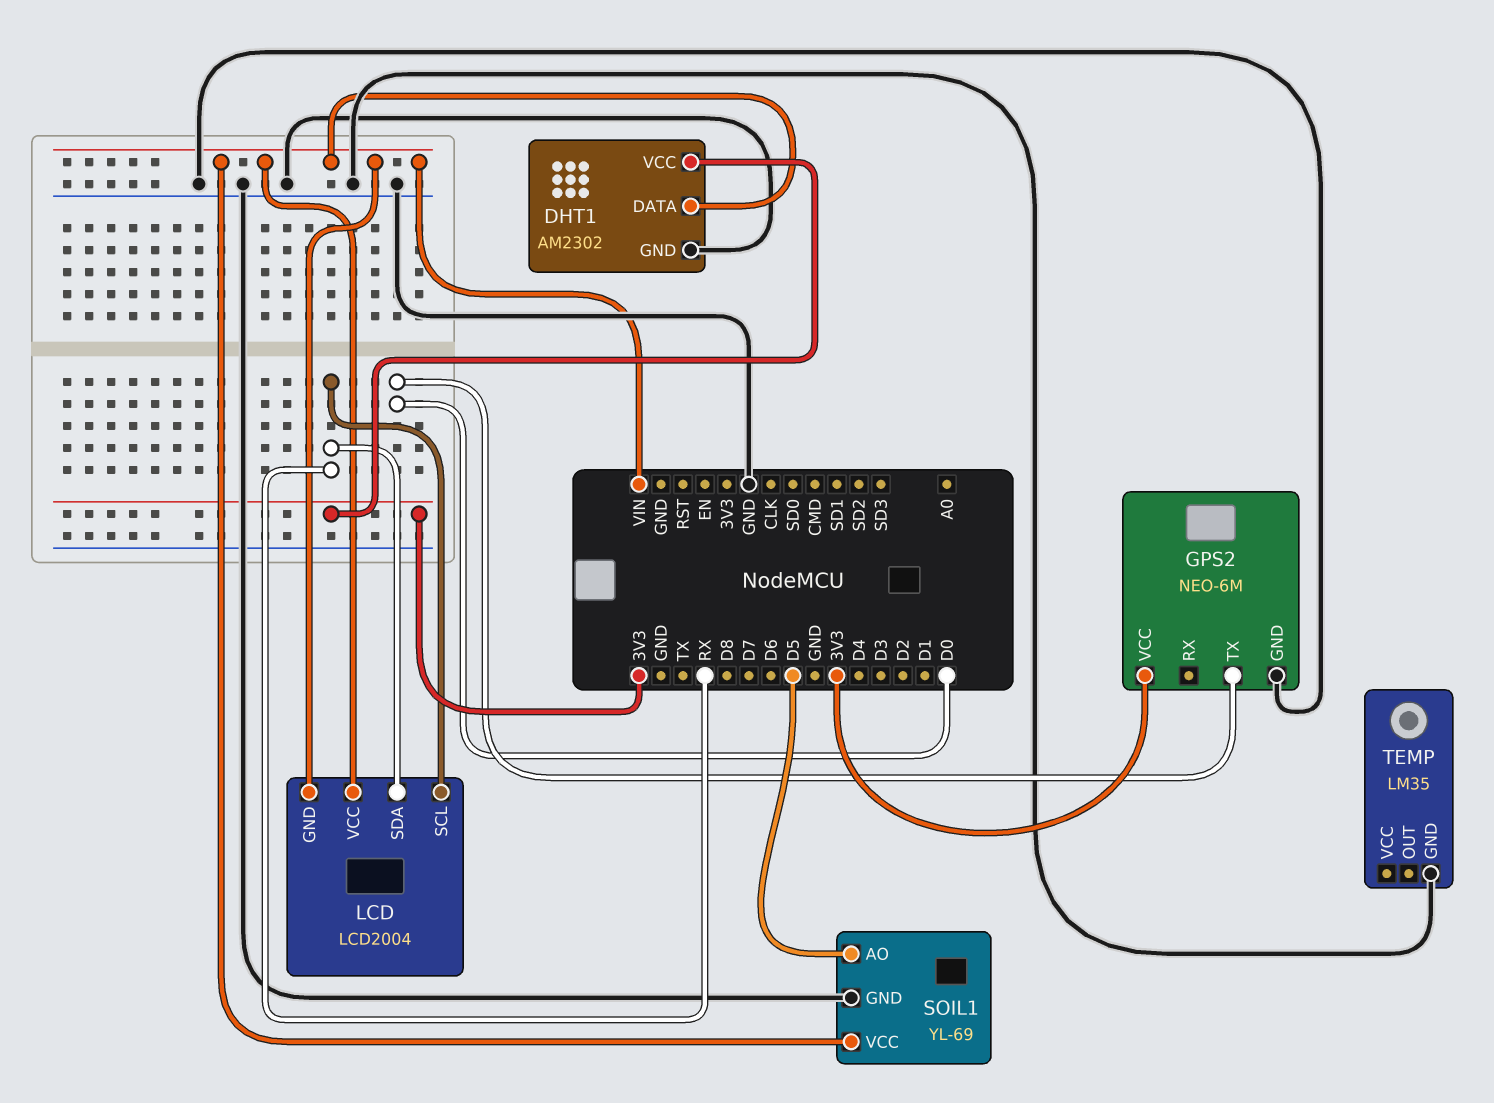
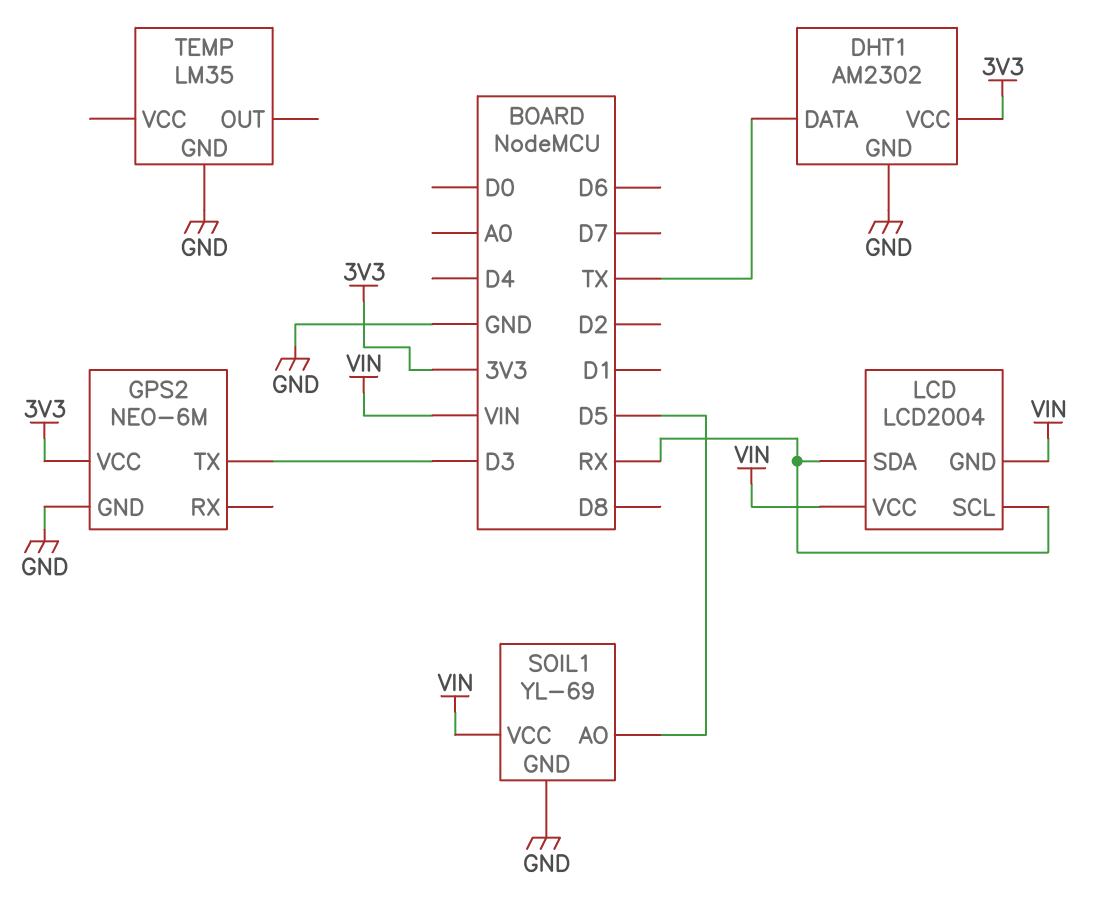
DHT1 pin DATA: VIN -> TX
GPS2 pin TX: D0 -> D3

